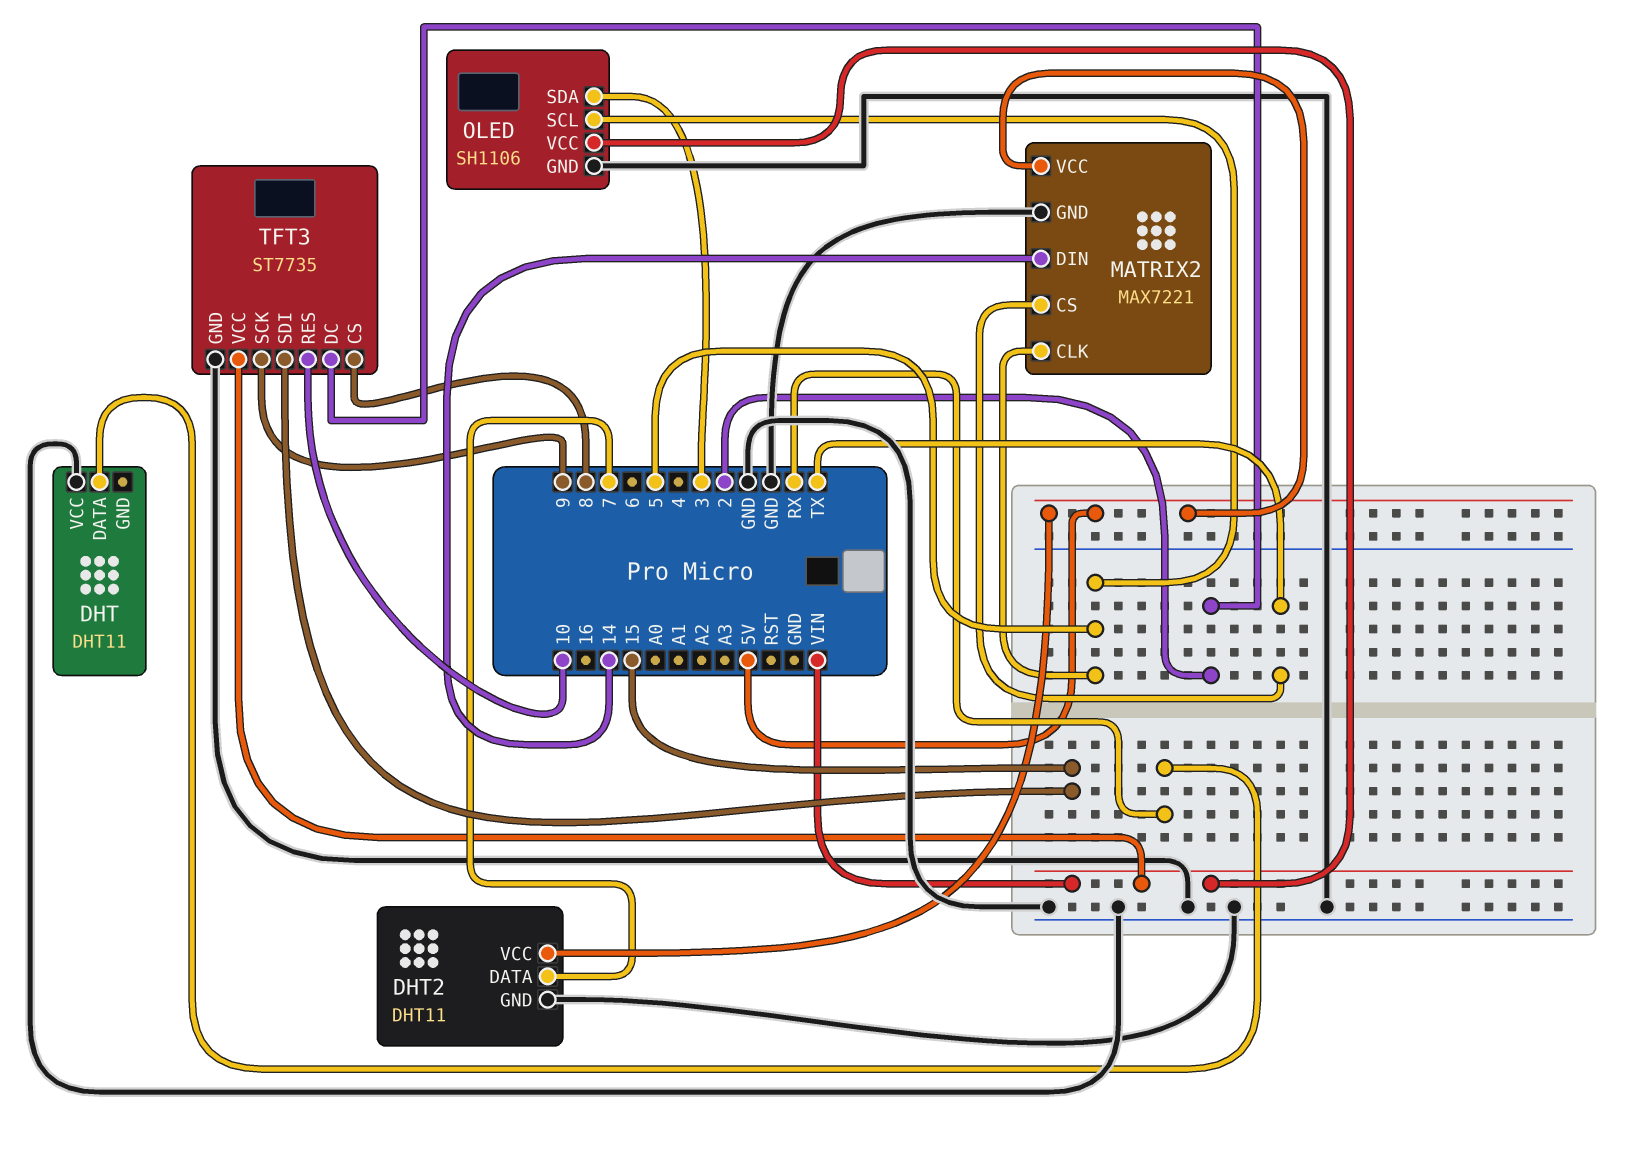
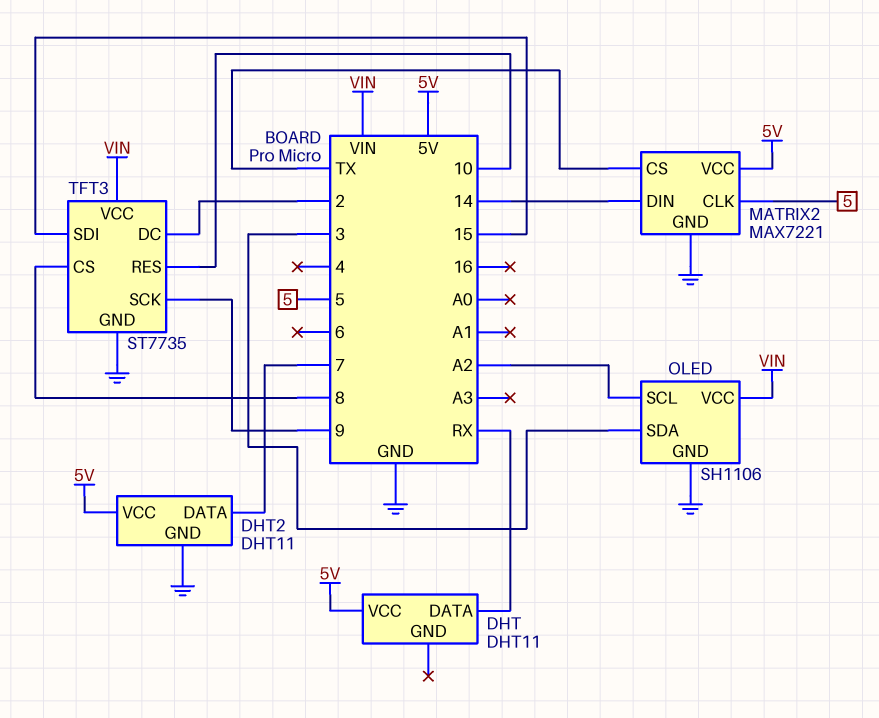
DHT pin VCC: GND -> 5V
OLED pin SCL: 5 -> A2

